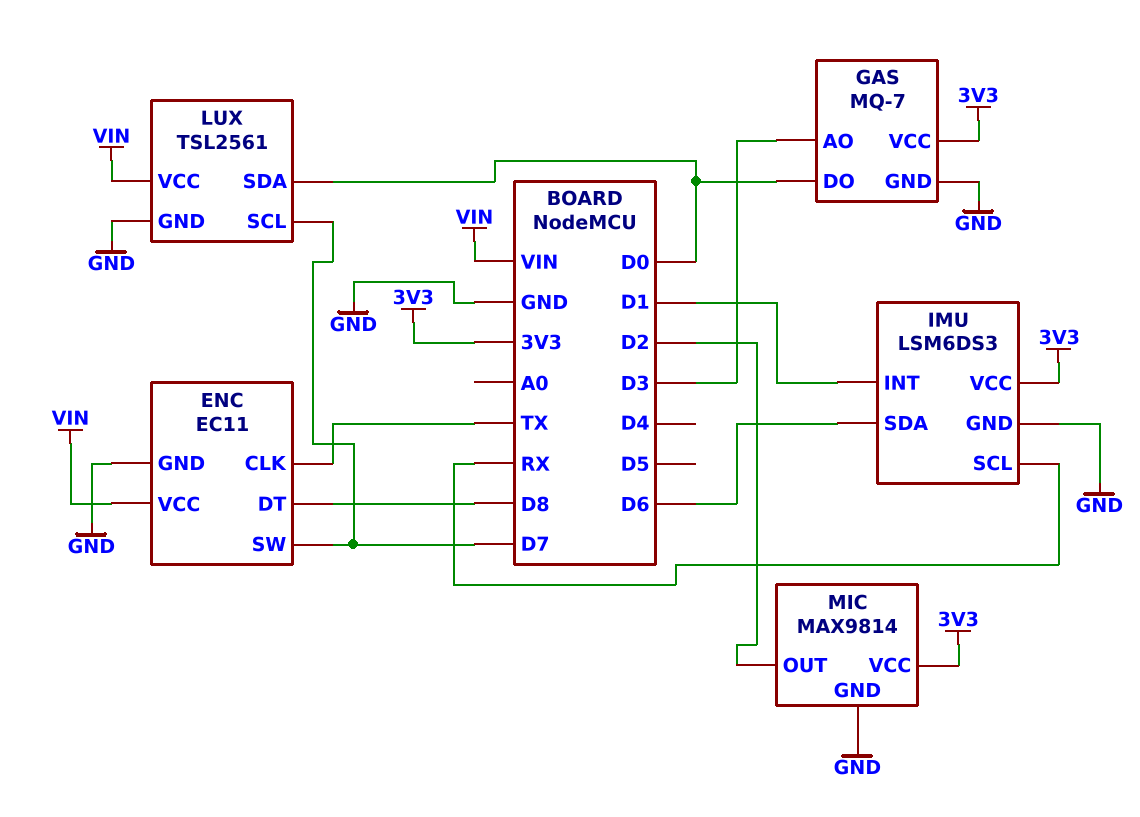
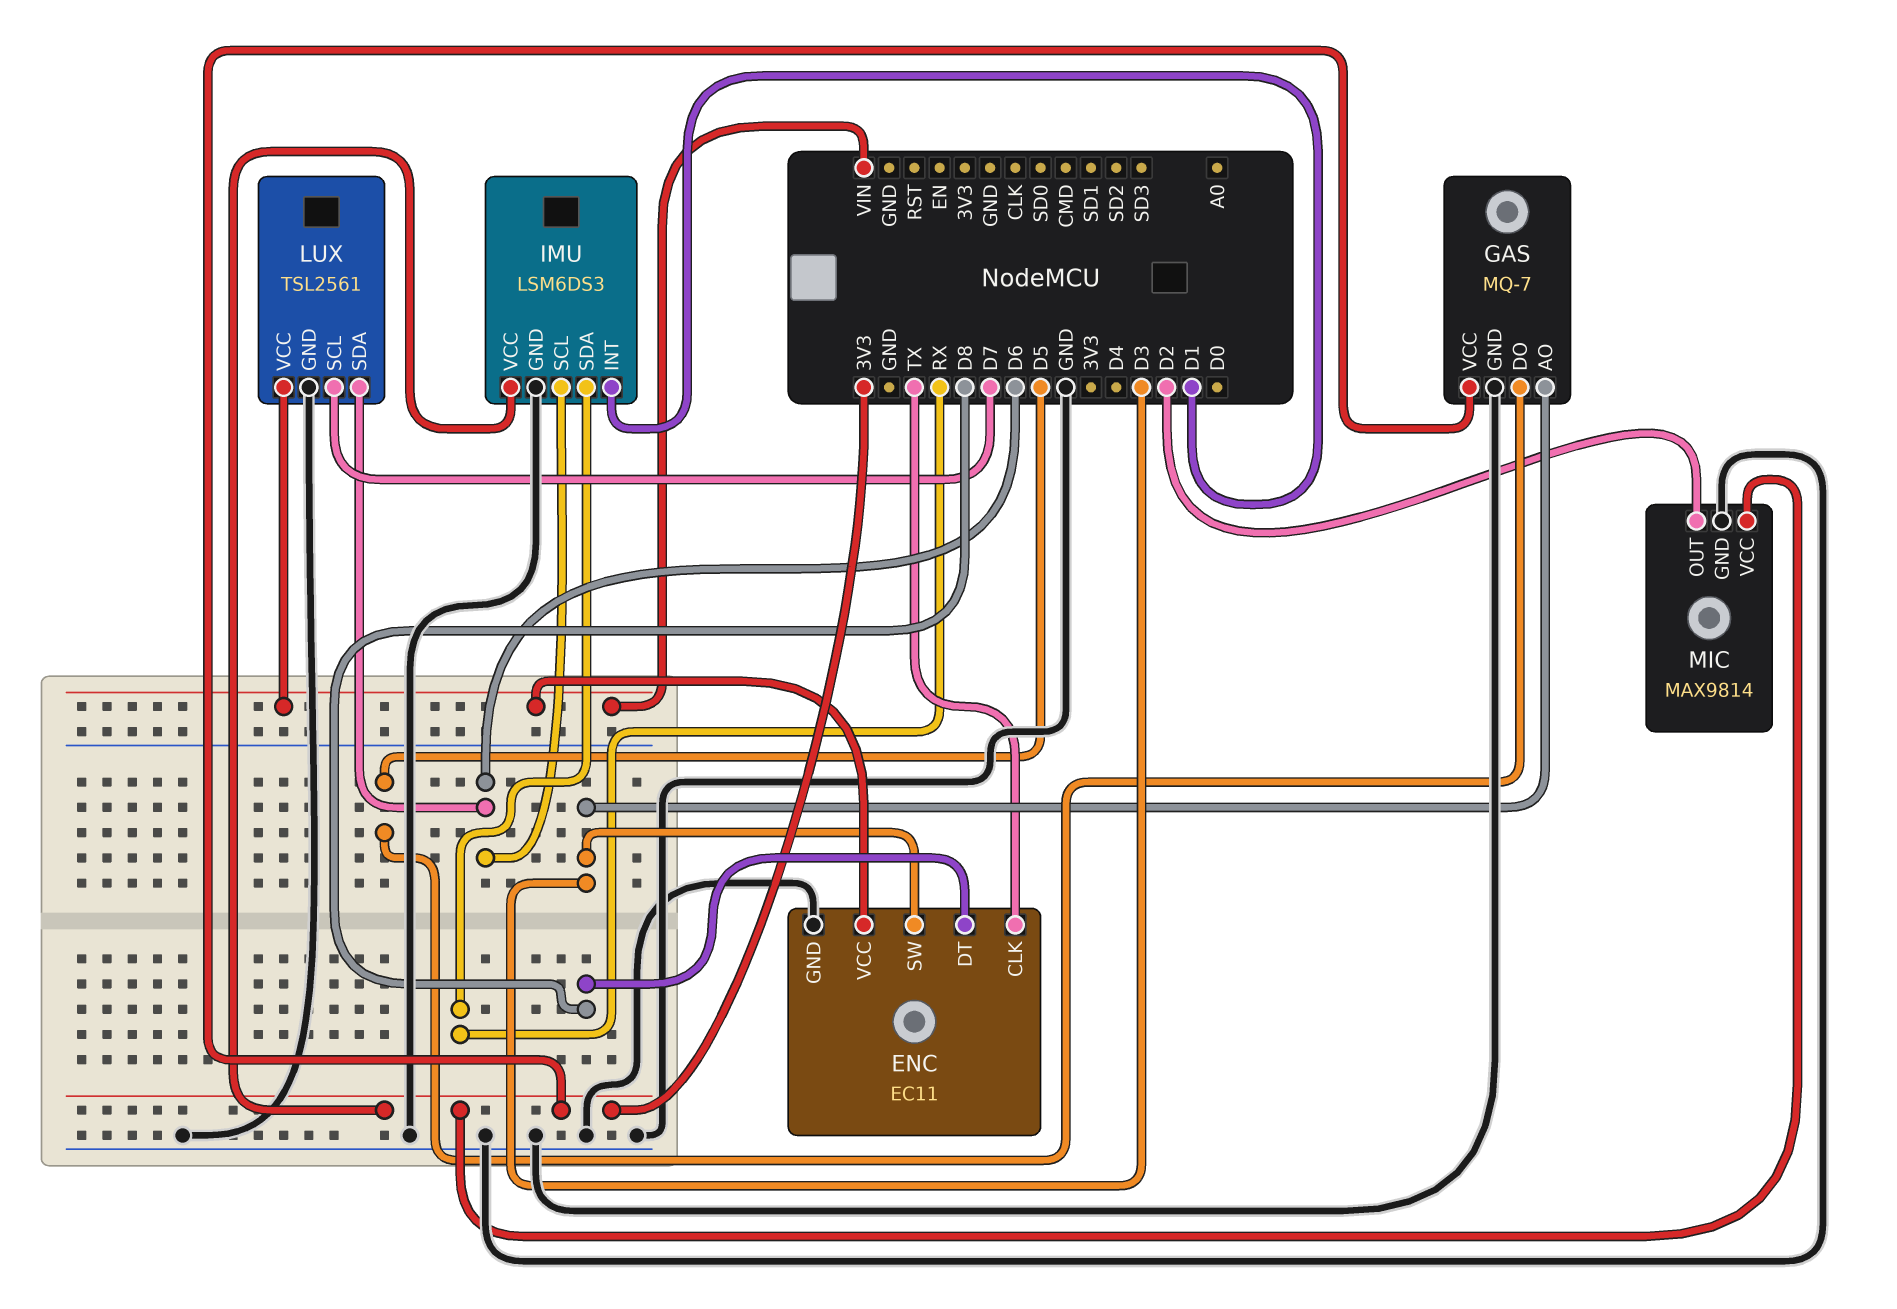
ENC pin SW: D7 -> D3
GAS pin DO: D0 -> D5
IMU pin SCL: RX -> D6
IMU pin SDA: D6 -> RX
LUX pin SDA: D0 -> D6

